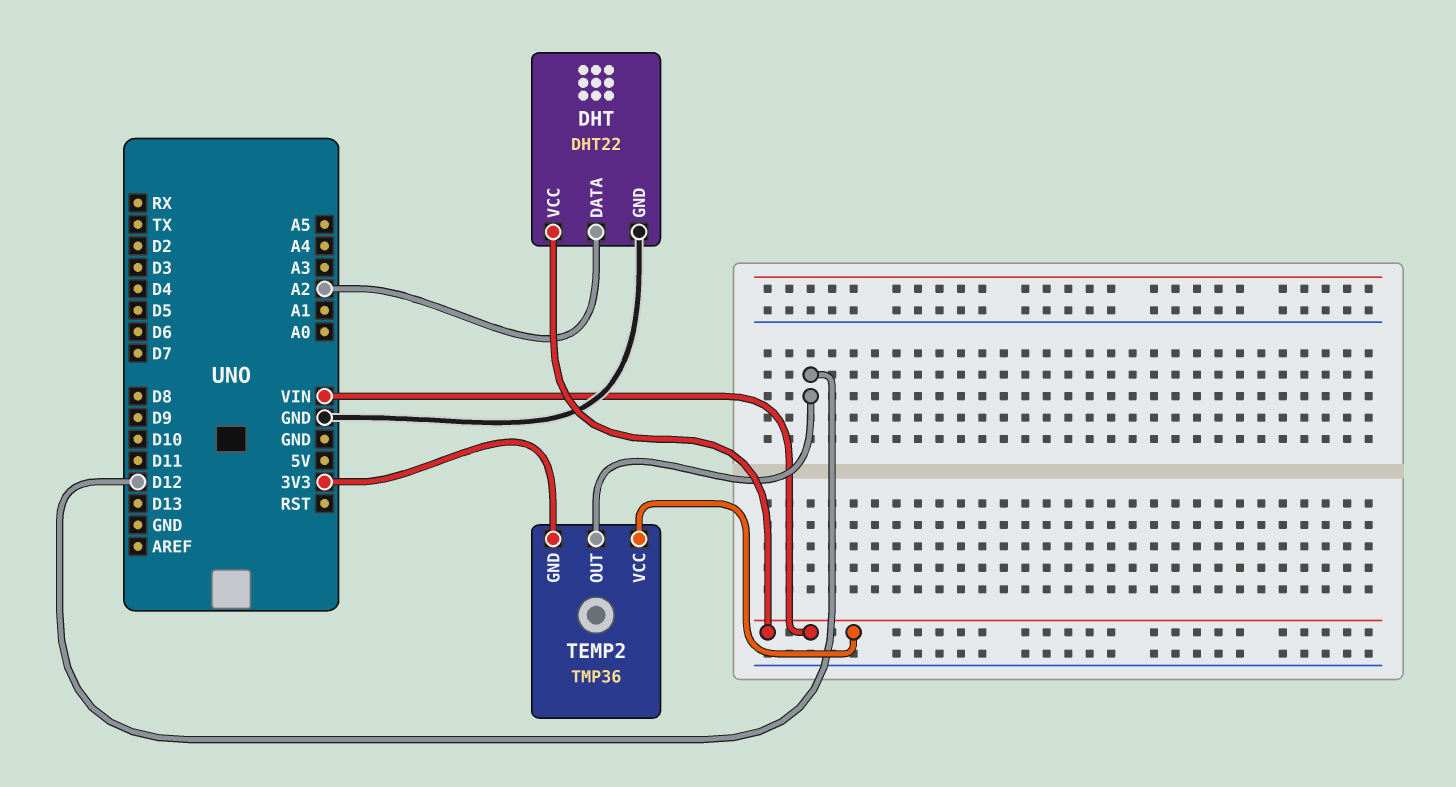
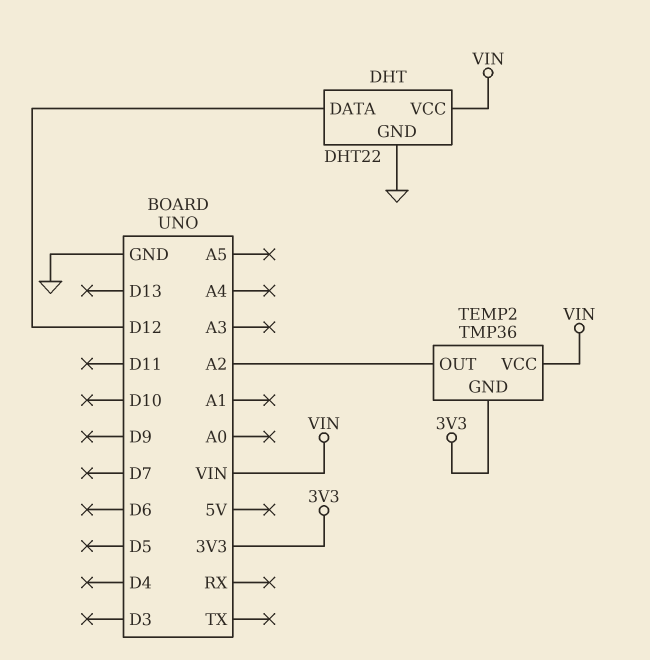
DHT pin DATA: A2 -> D12
TEMP2 pin OUT: D12 -> A2

